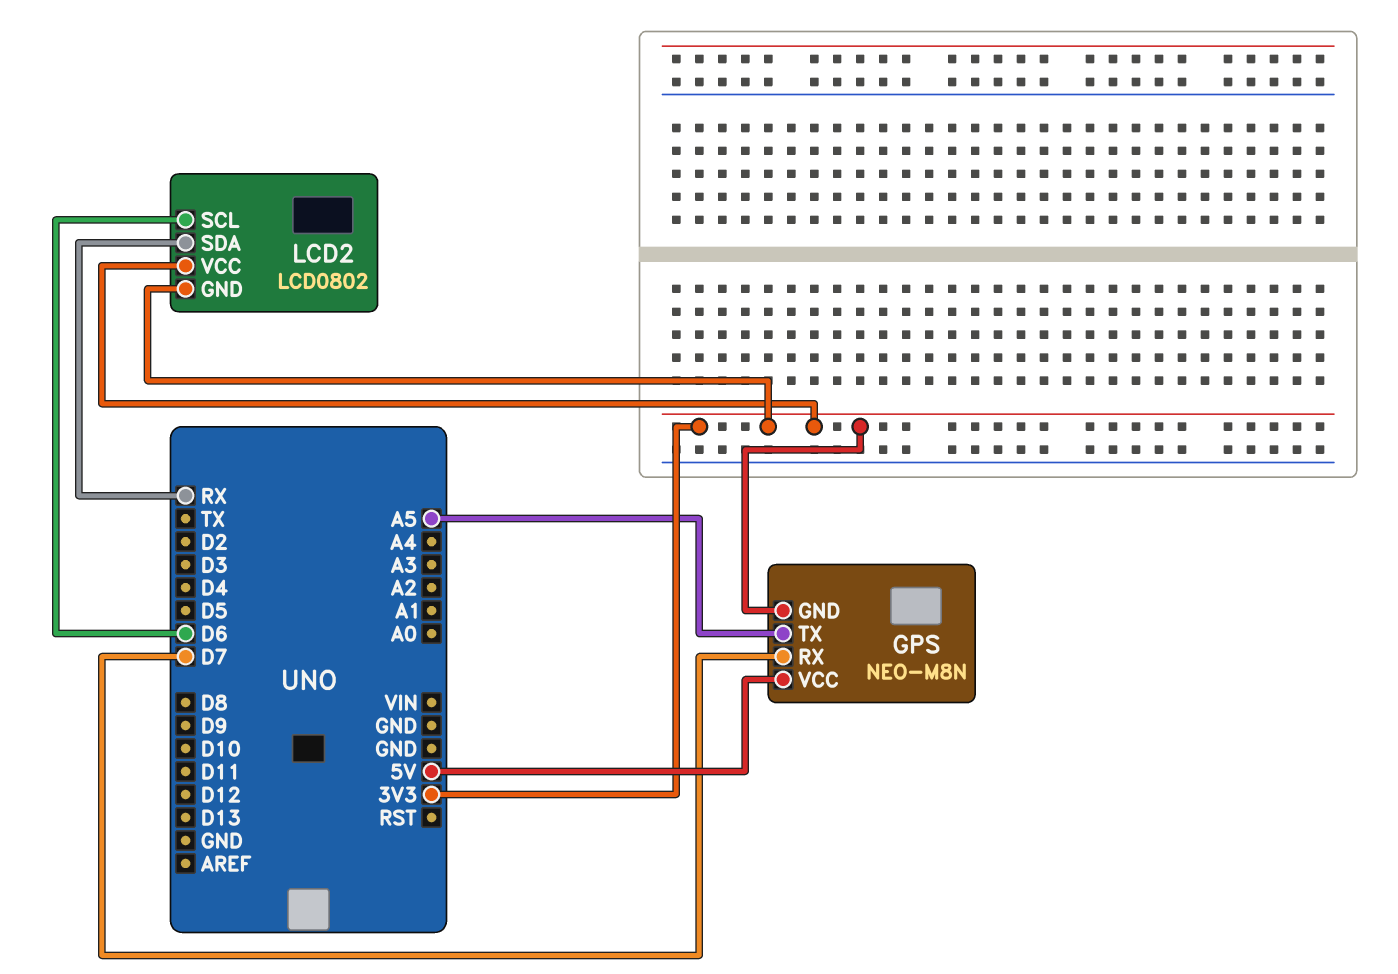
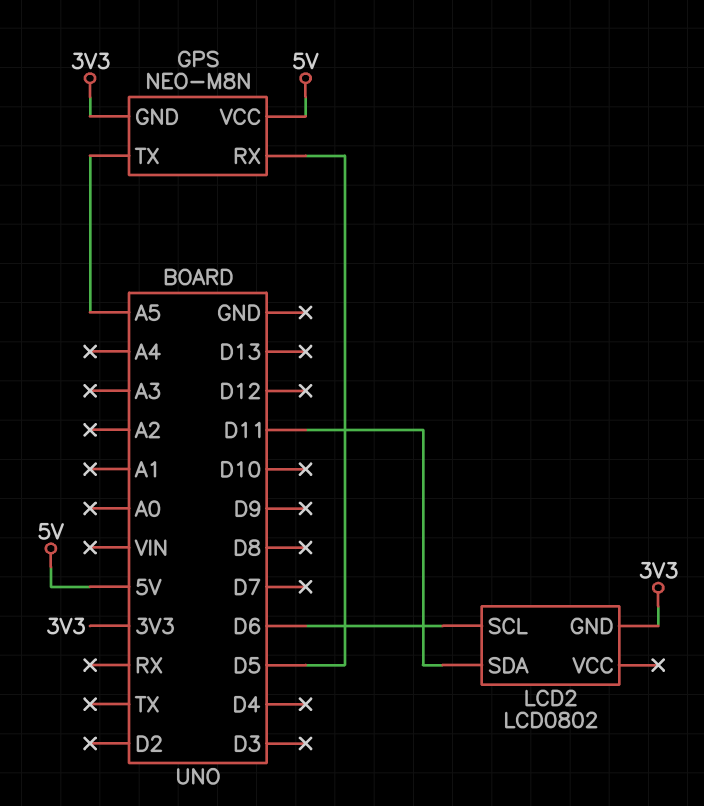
GPS pin RX: D7 -> D5
LCD2 pin SDA: RX -> D11
LCD2 pin VCC: 3V3 -> none

